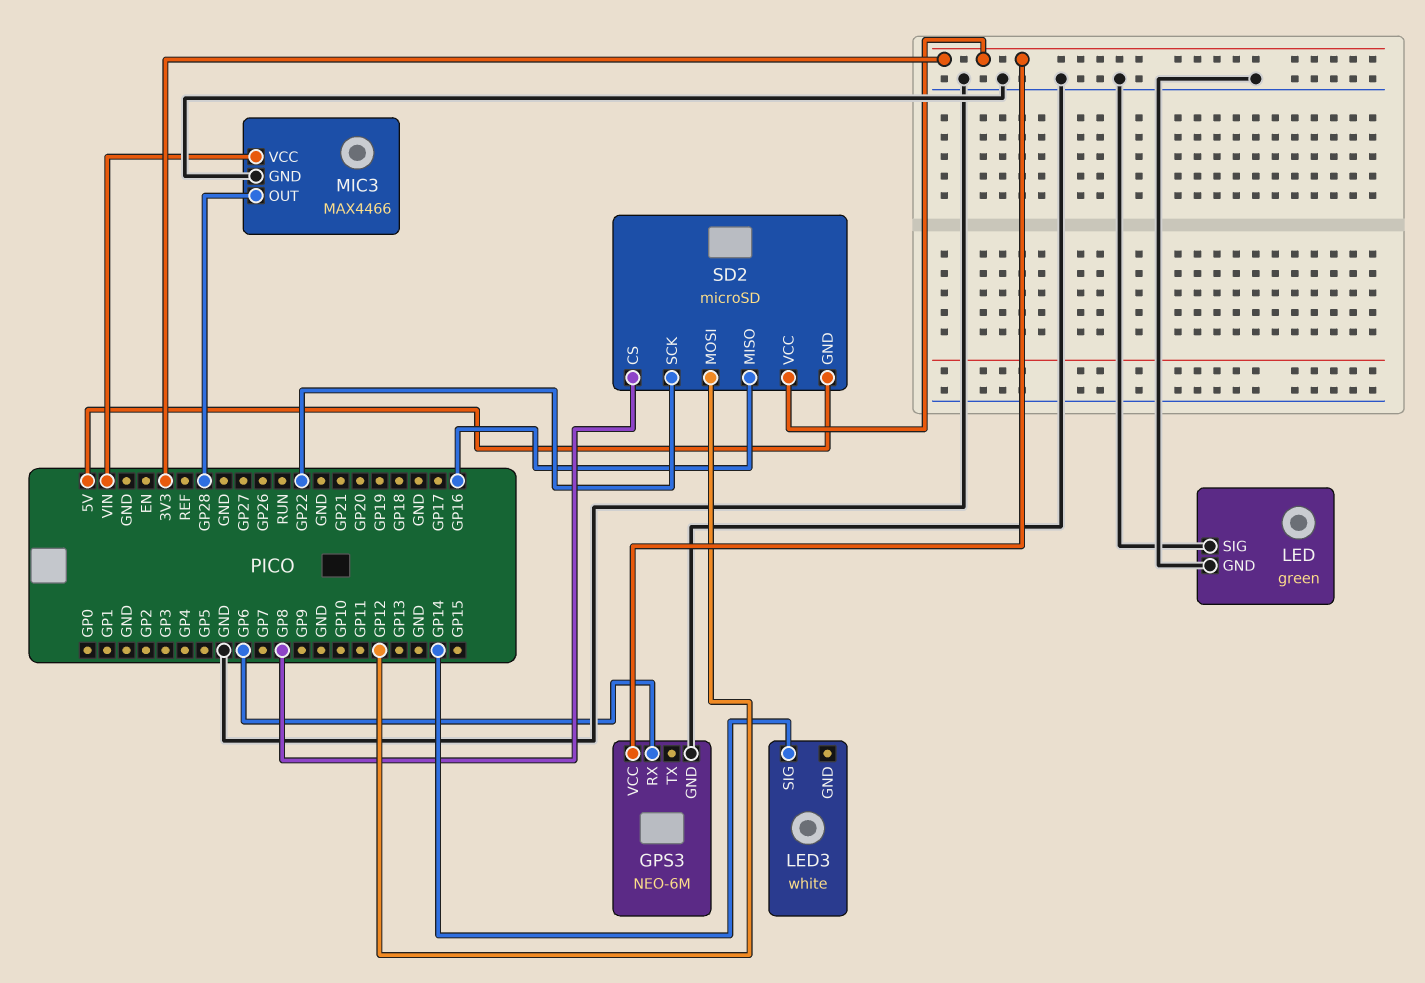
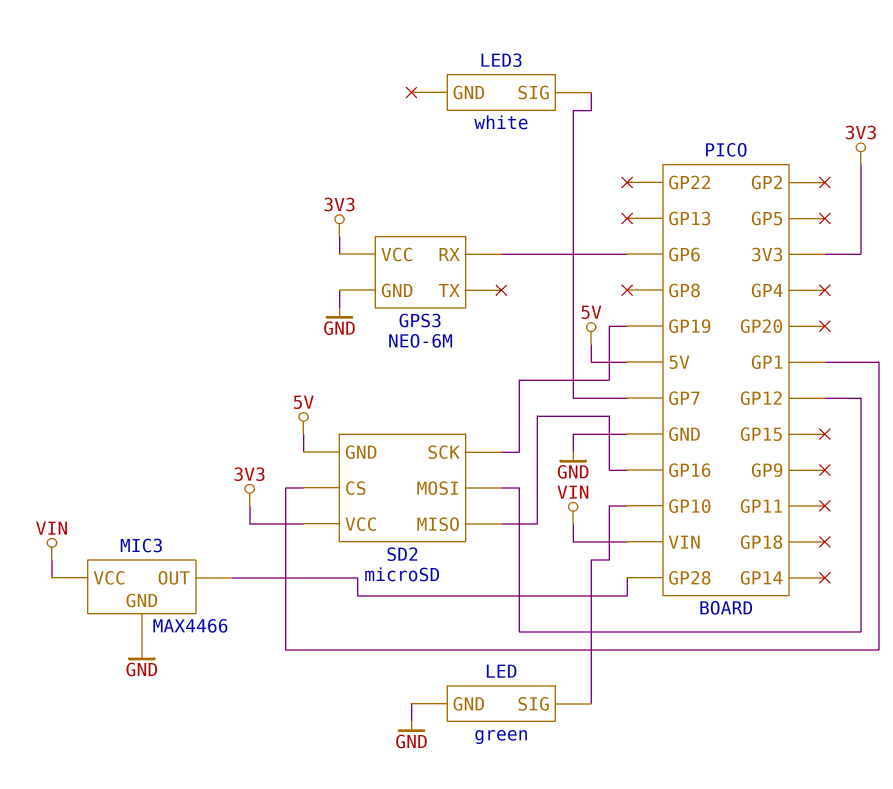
LED pin SIG: GND -> GP10
LED3 pin SIG: GP14 -> GP7
SD2 pin CS: GP8 -> GP1
SD2 pin SCK: GP22 -> GP19

